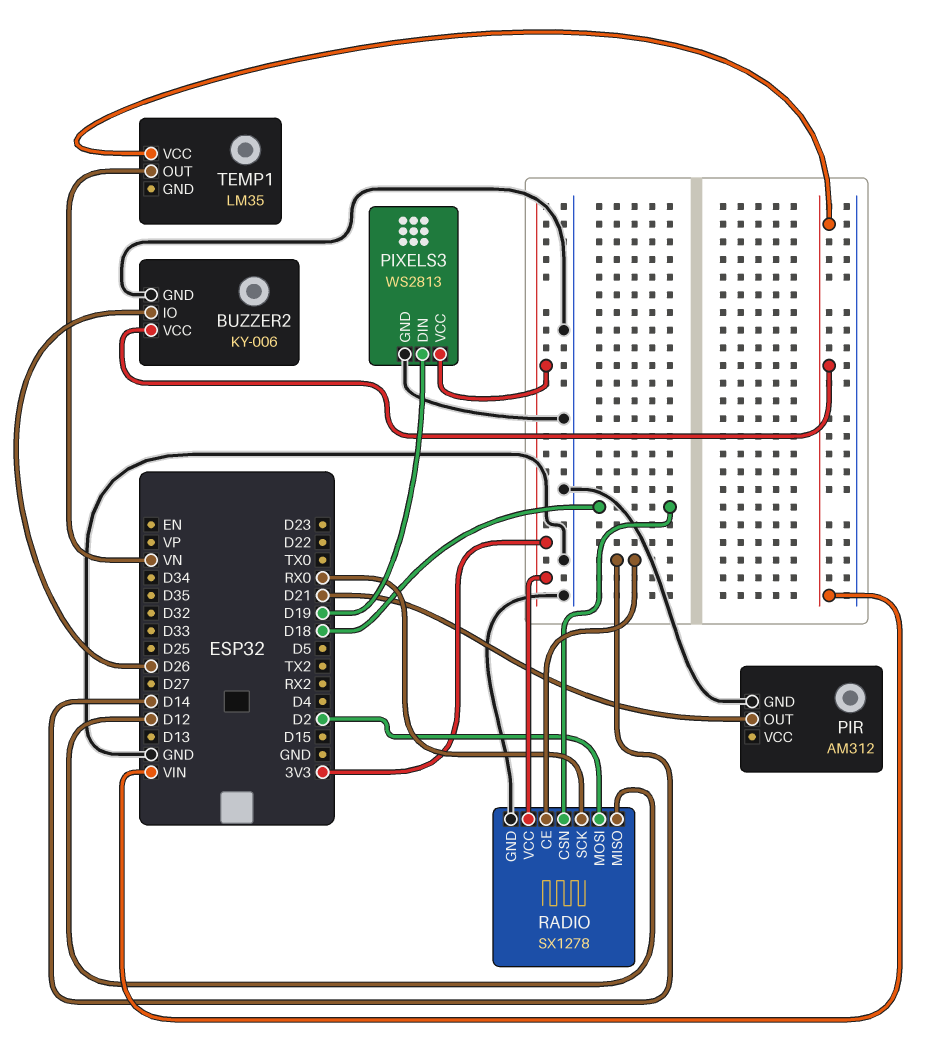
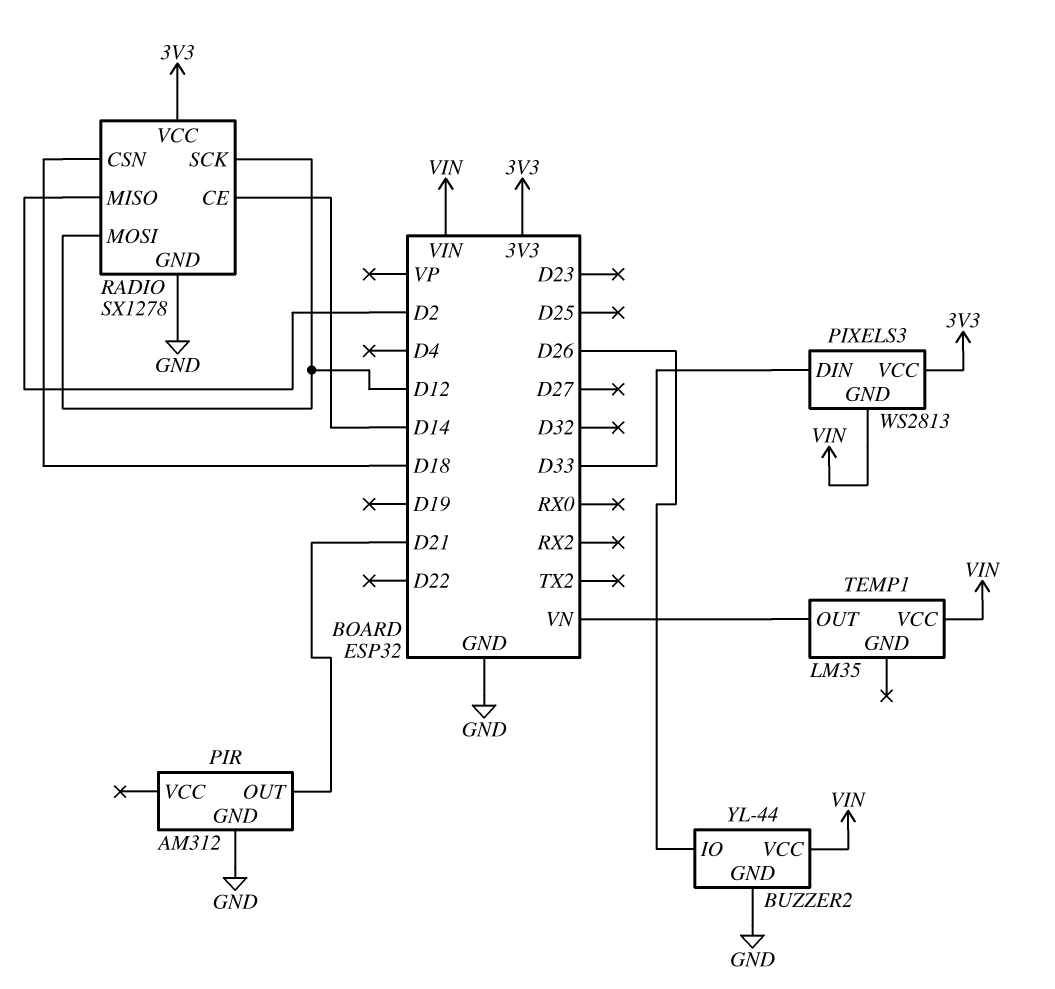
BUZZER2: KY-006 -> YL-44
PIXELS3 pin DIN: D19 -> D33
PIXELS3 pin GND: GND -> VIN
RADIO pin MISO: D12 -> D2
RADIO pin MOSI: D2 -> D12
RADIO pin SCK: RX0 -> D12

